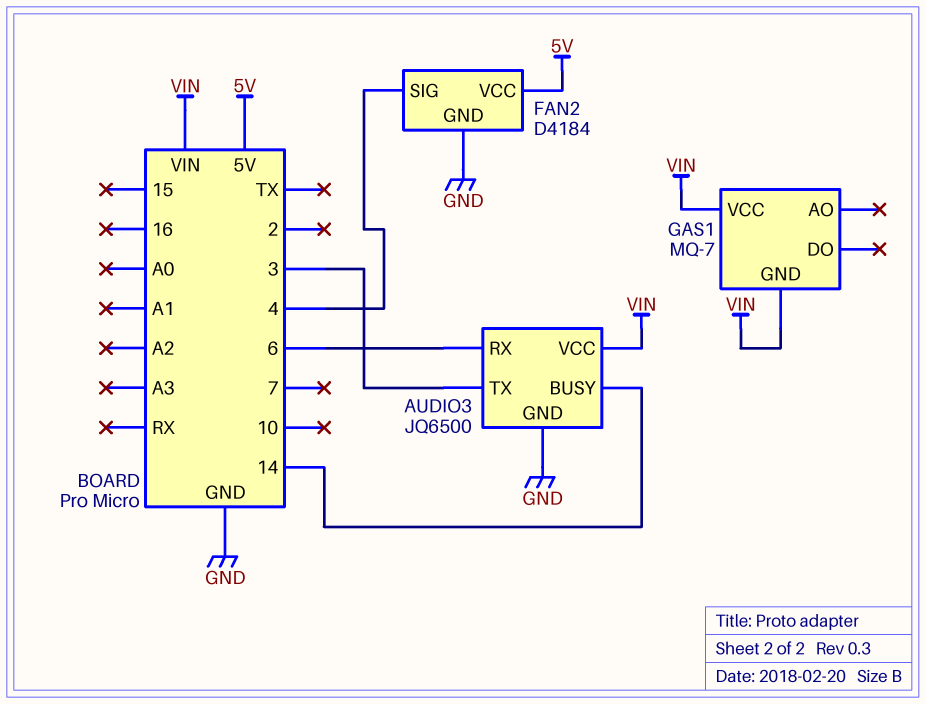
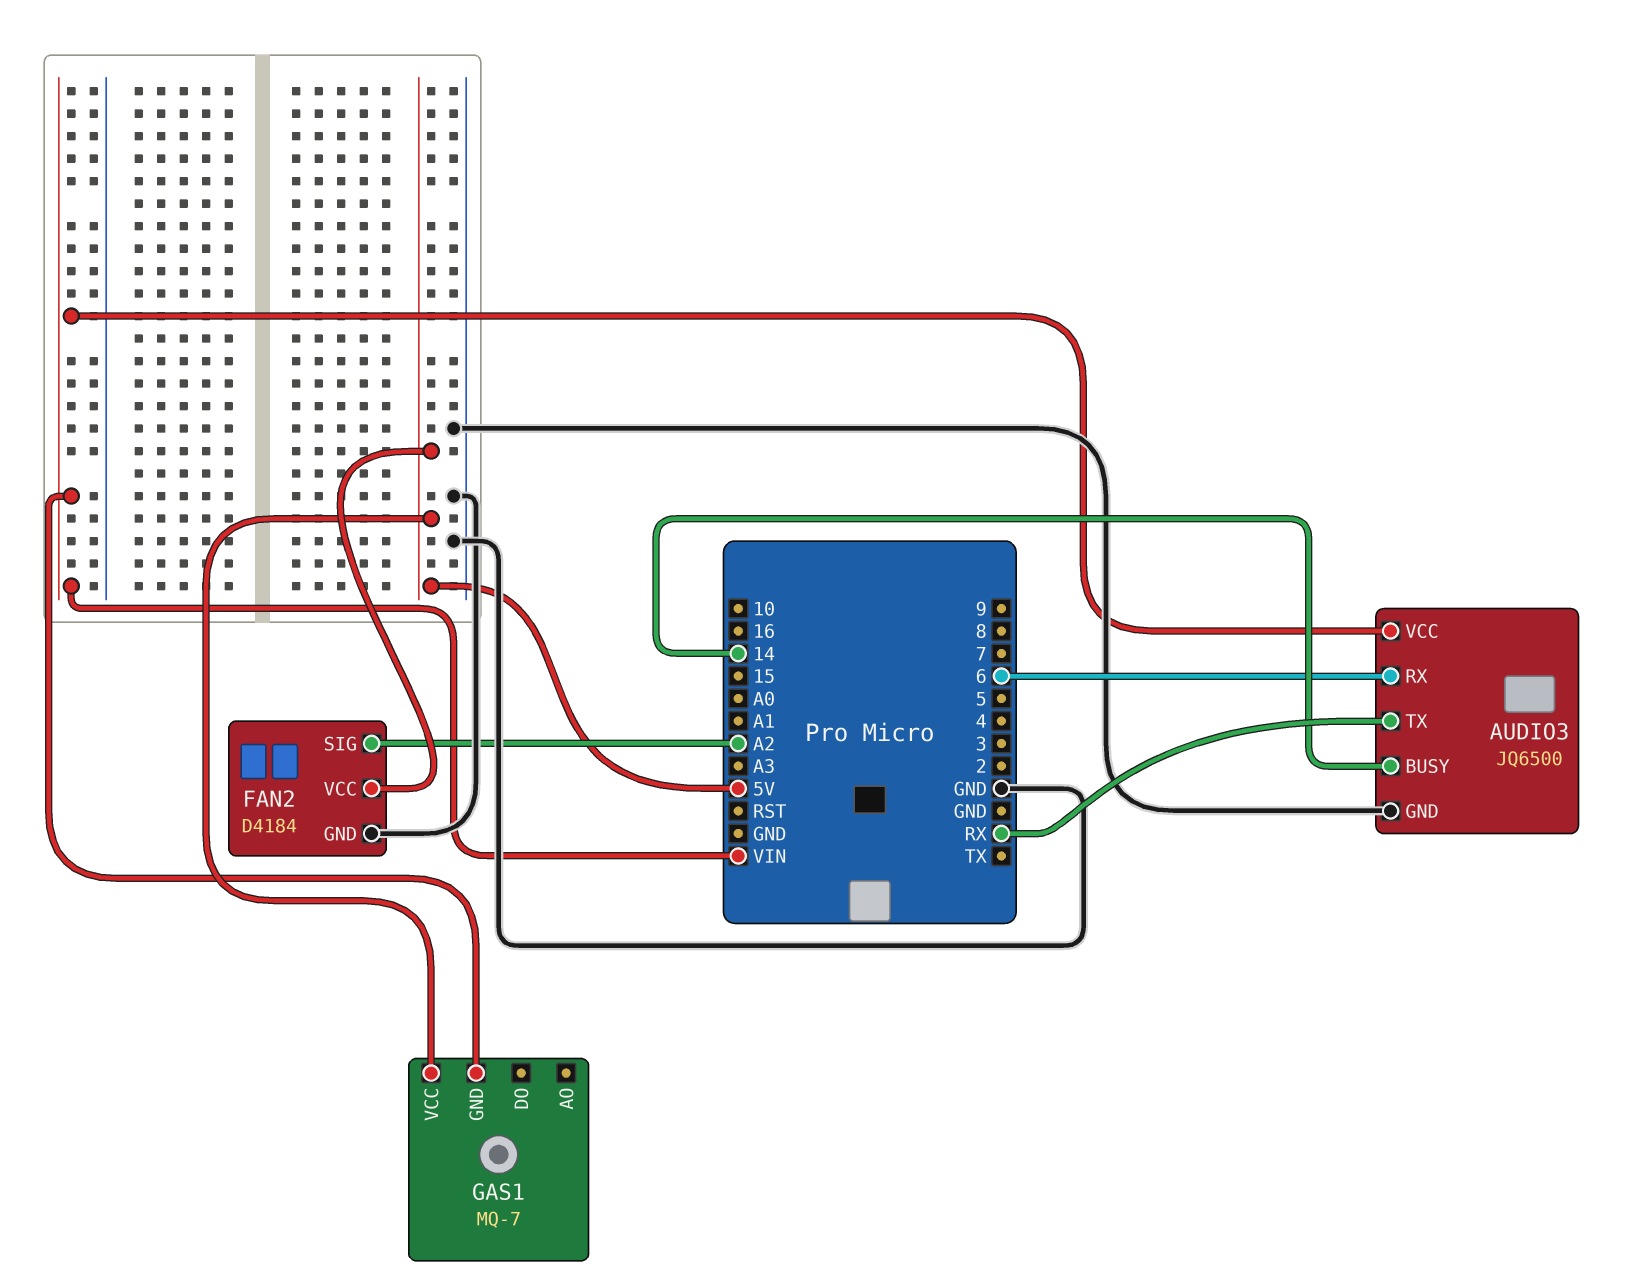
AUDIO3 pin TX: 3 -> RX
FAN2 pin SIG: 4 -> A2
GAS1 pin VCC: VIN -> 5V

